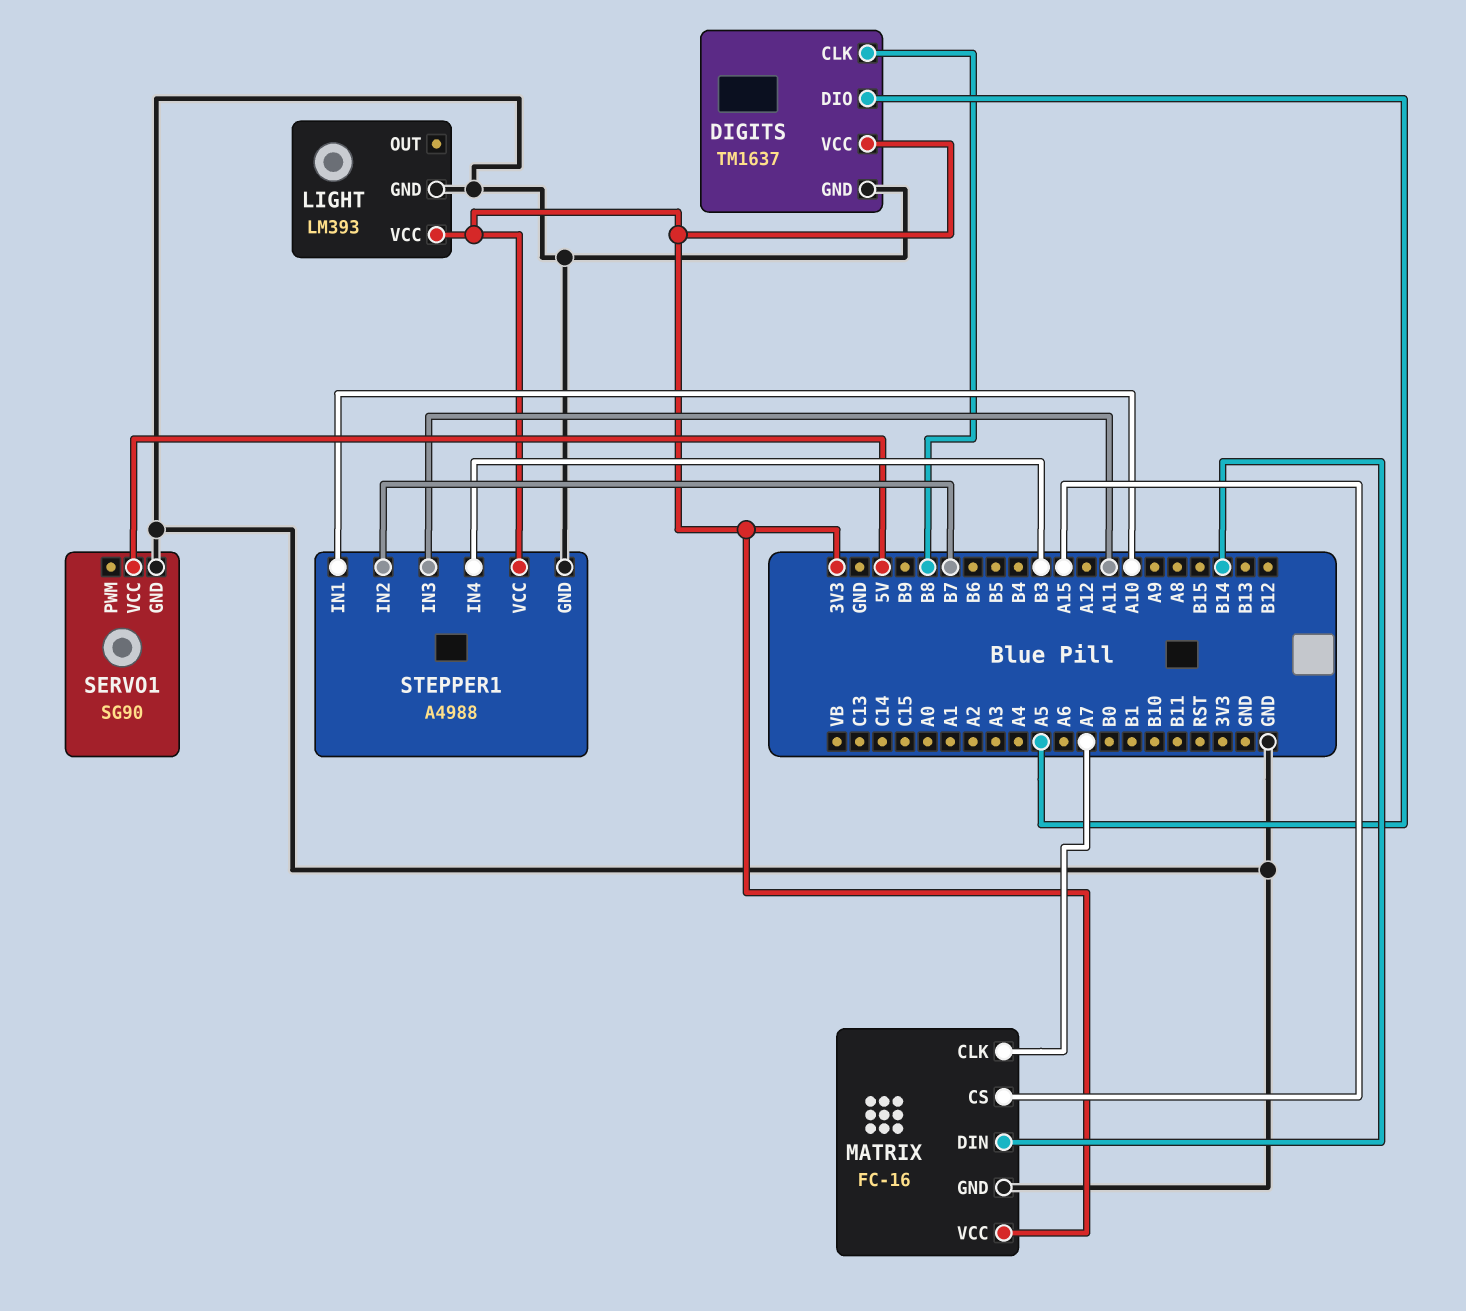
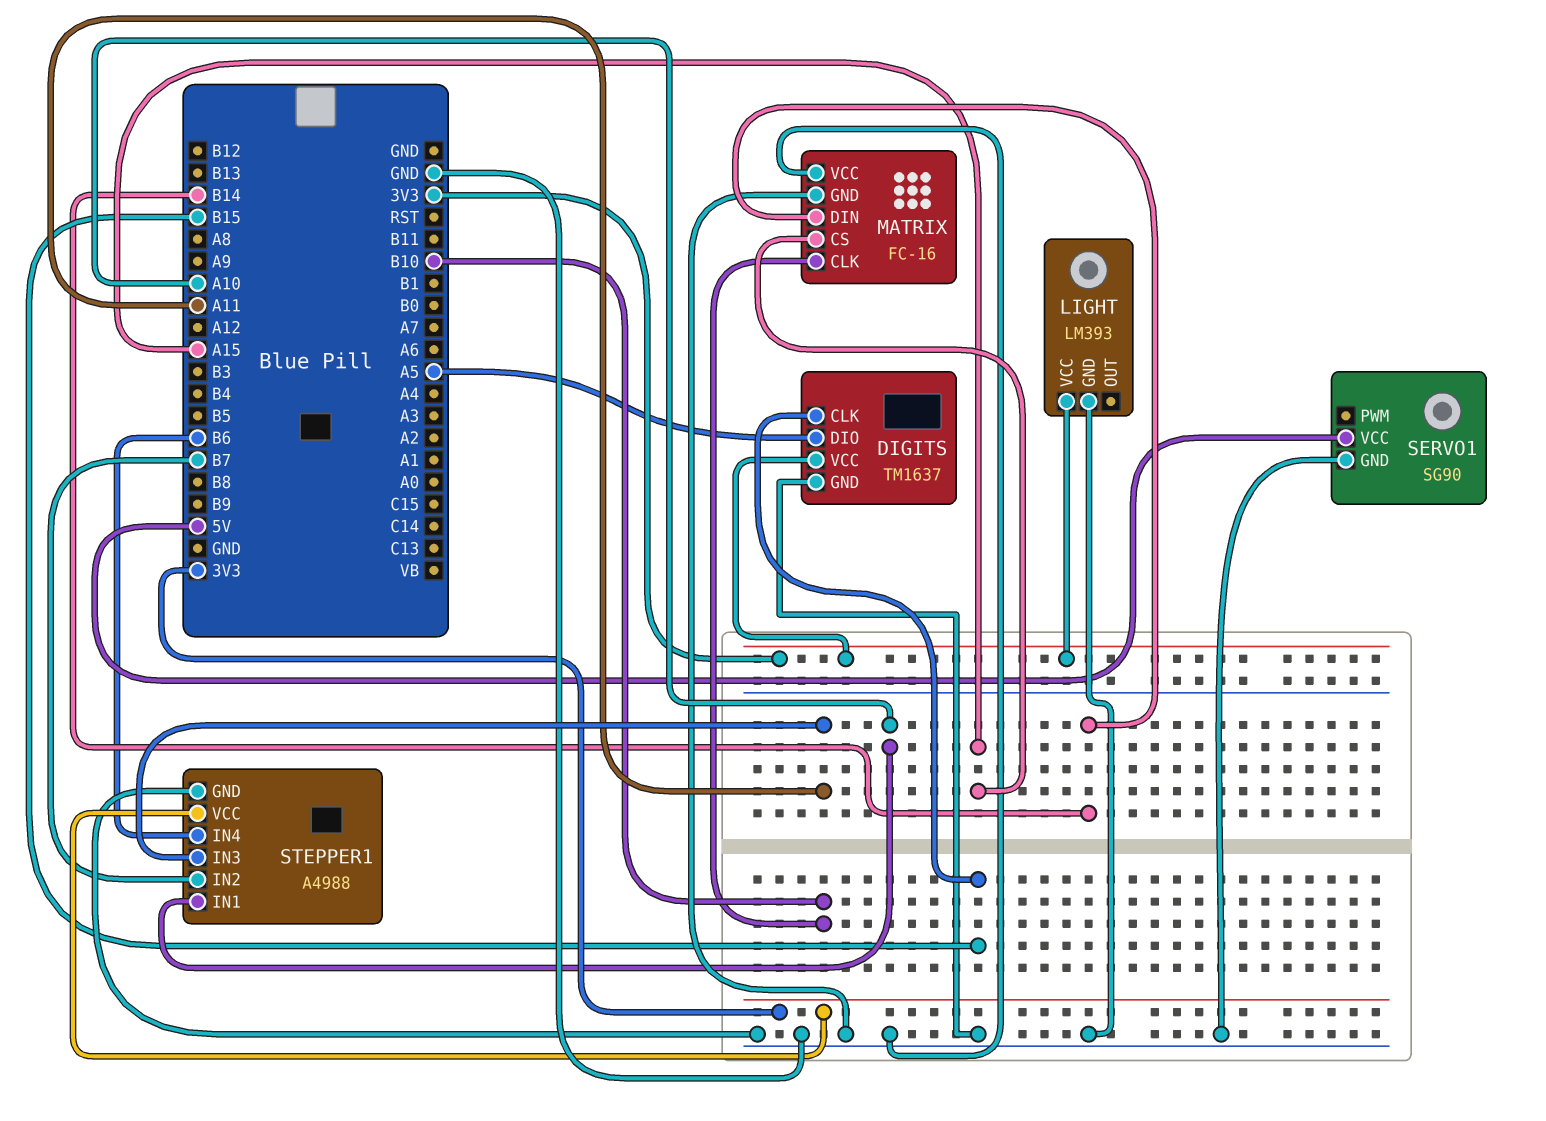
DIGITS pin CLK: B8 -> B15
MATRIX pin CLK: A7 -> B10
MATRIX pin VCC: 3V3 -> GND
STEPPER1 pin IN4: B3 -> B6

